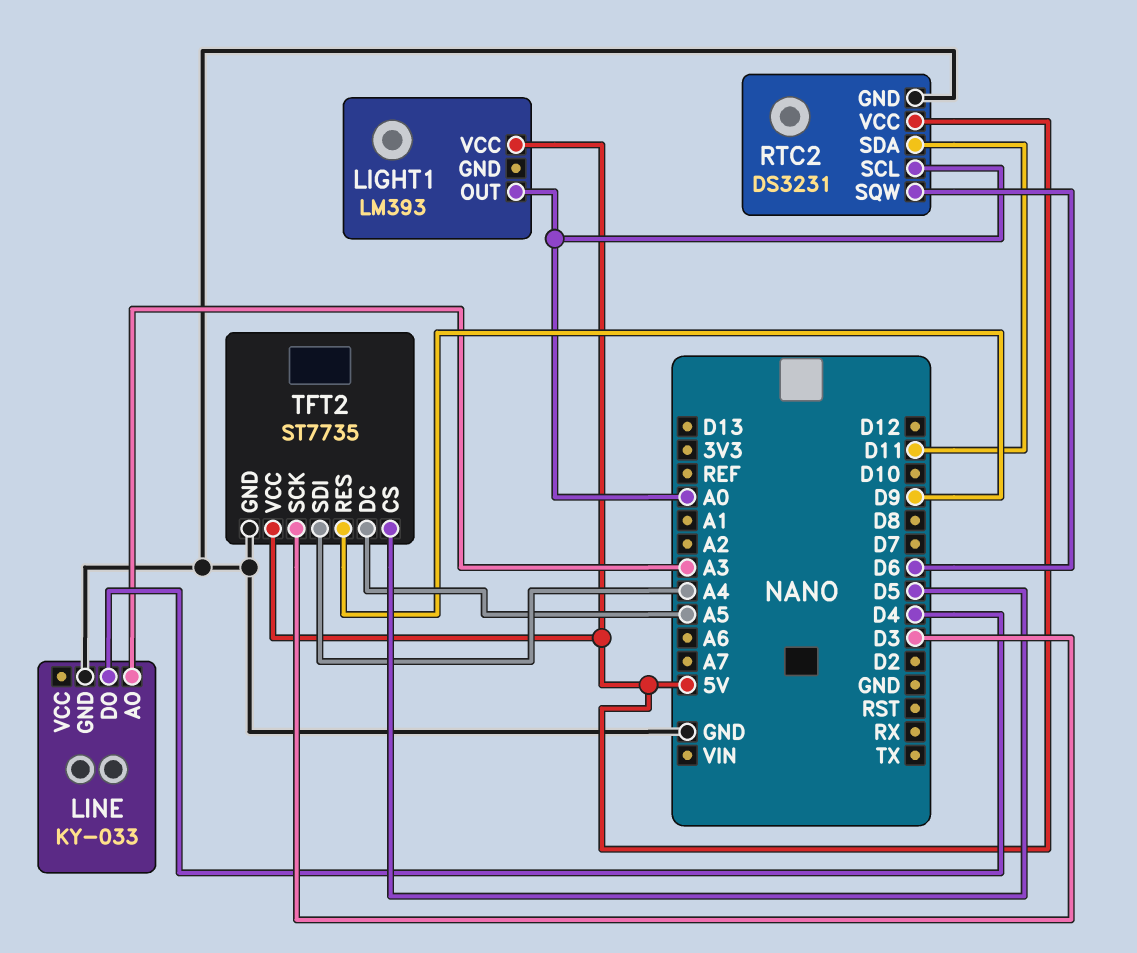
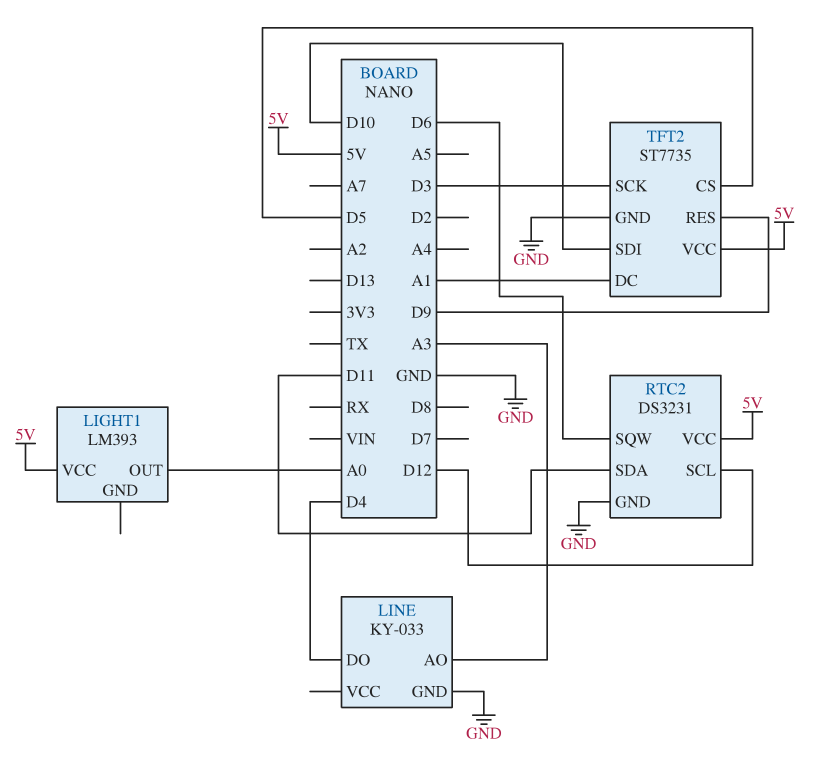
RTC2 pin SCL: A0 -> D12
TFT2 pin DC: A5 -> A1
TFT2 pin SDI: A4 -> D10

